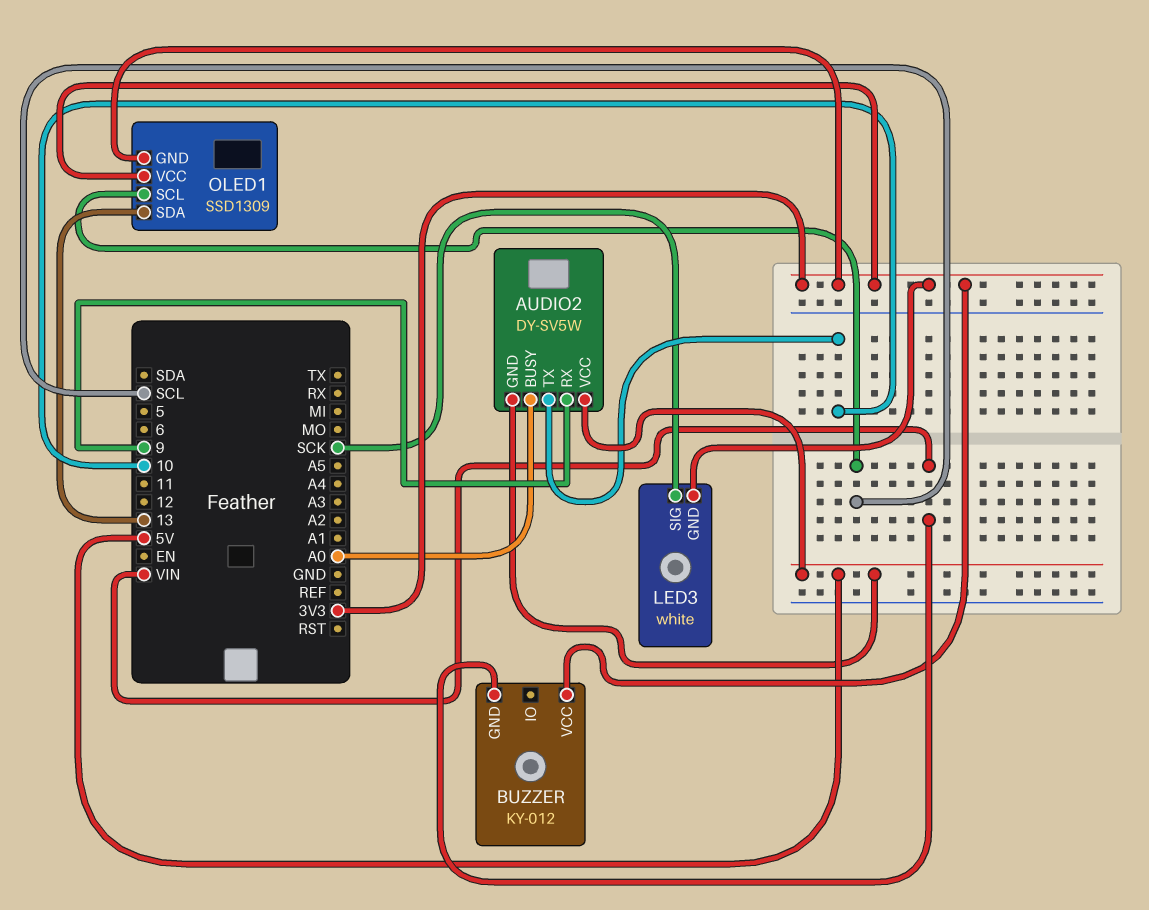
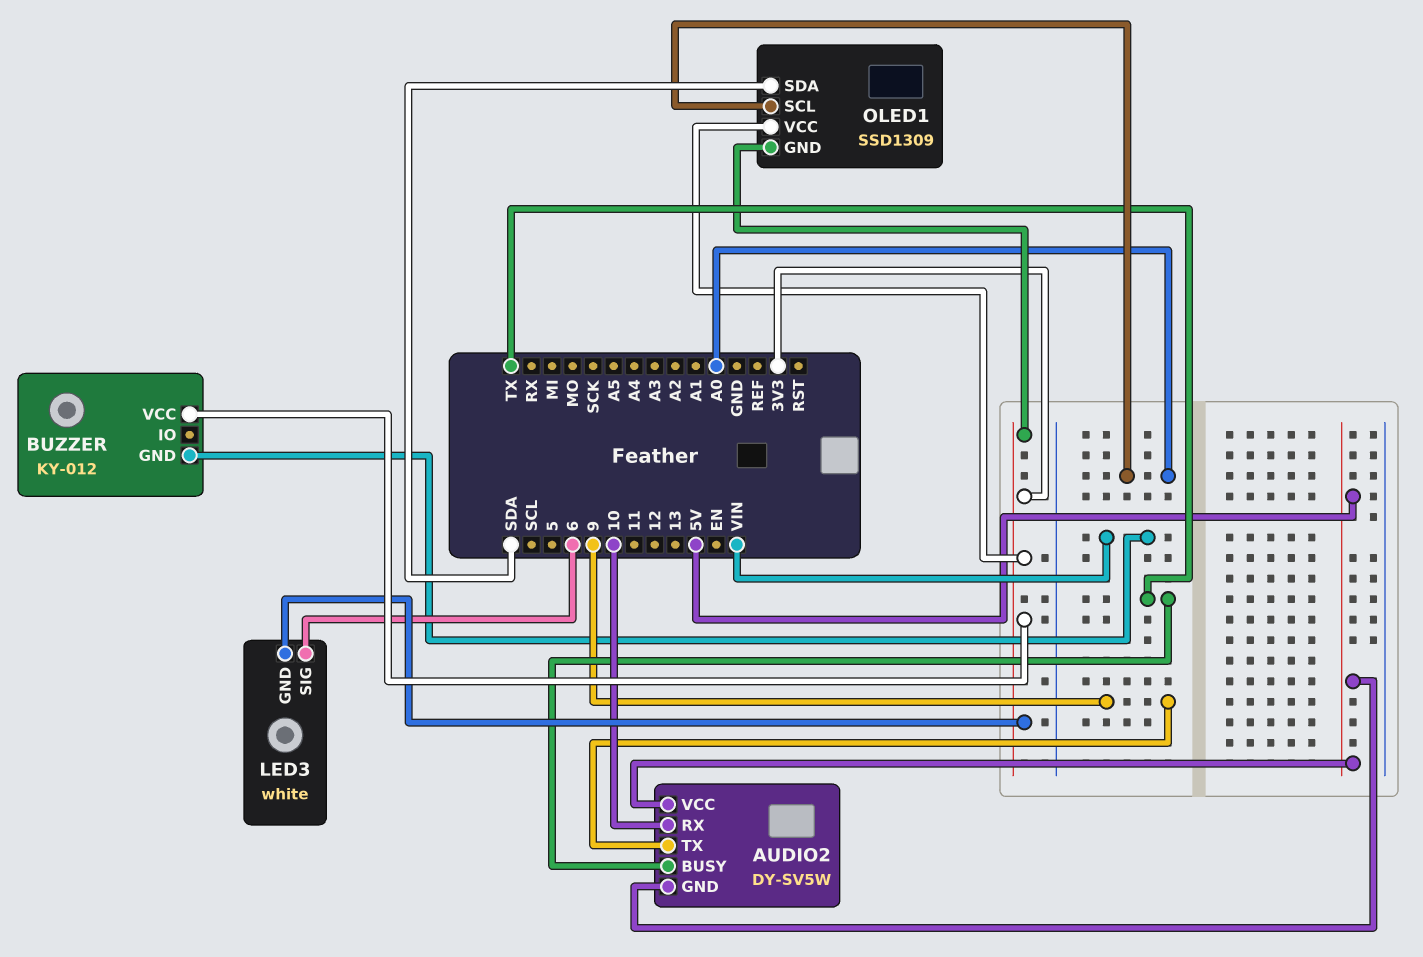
AUDIO2 pin BUSY: A0 -> TX
AUDIO2 pin RX: 9 -> 10
AUDIO2 pin TX: 10 -> 9
LED3 pin SIG: SCK -> 6
OLED1 pin SCL: SCL -> A0
OLED1 pin SDA: 13 -> SDA

